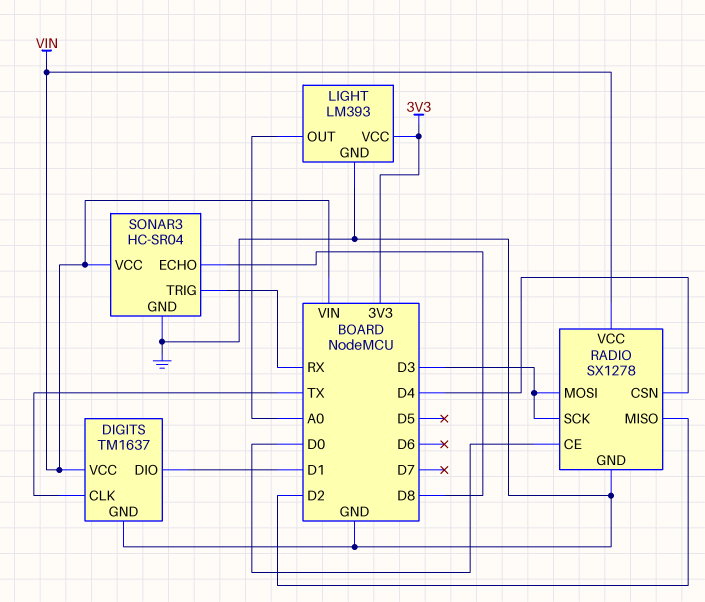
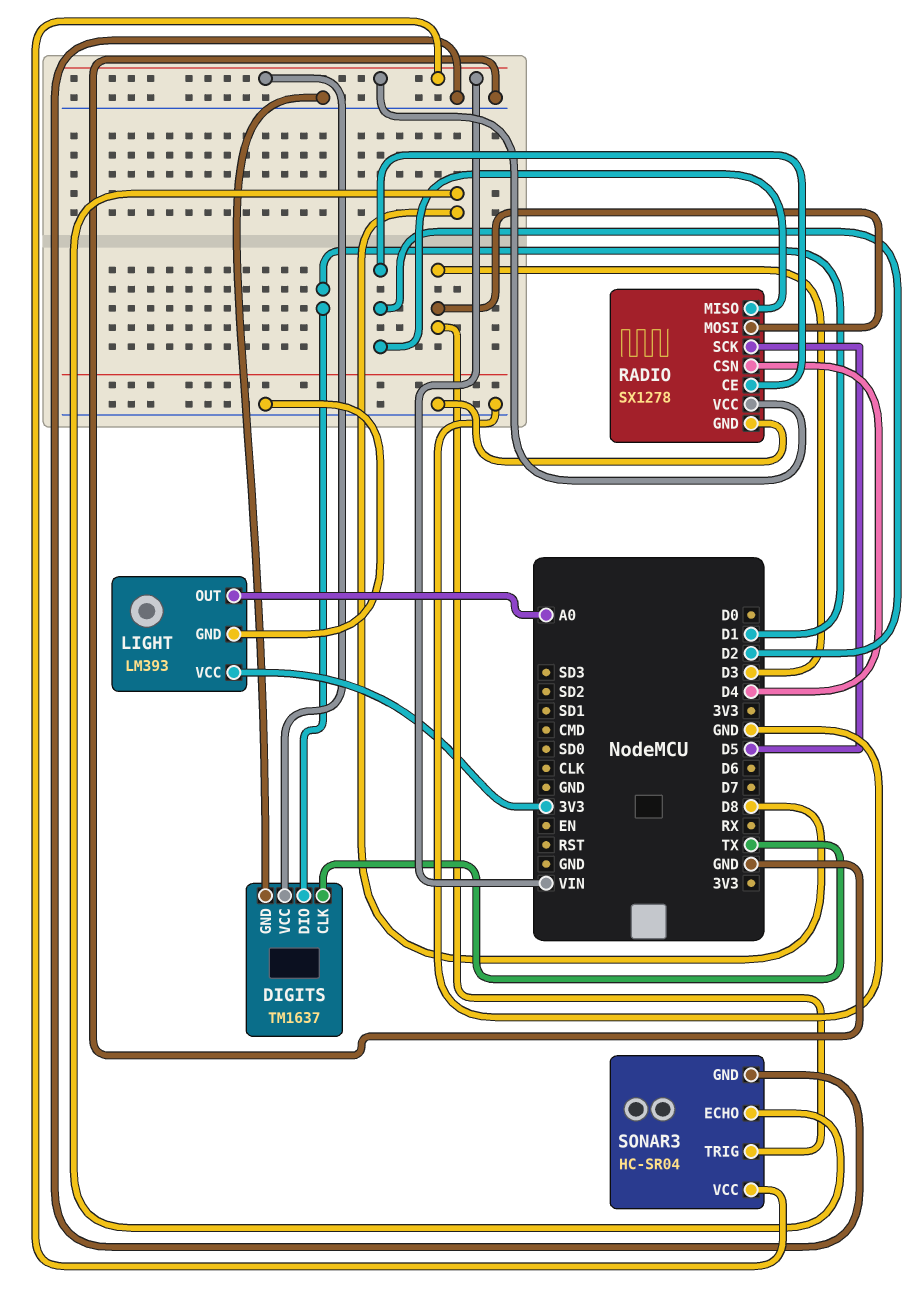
RADIO pin CE: D0 -> D2
RADIO pin SCK: D3 -> D5
SONAR3 pin TRIG: RX -> D3

